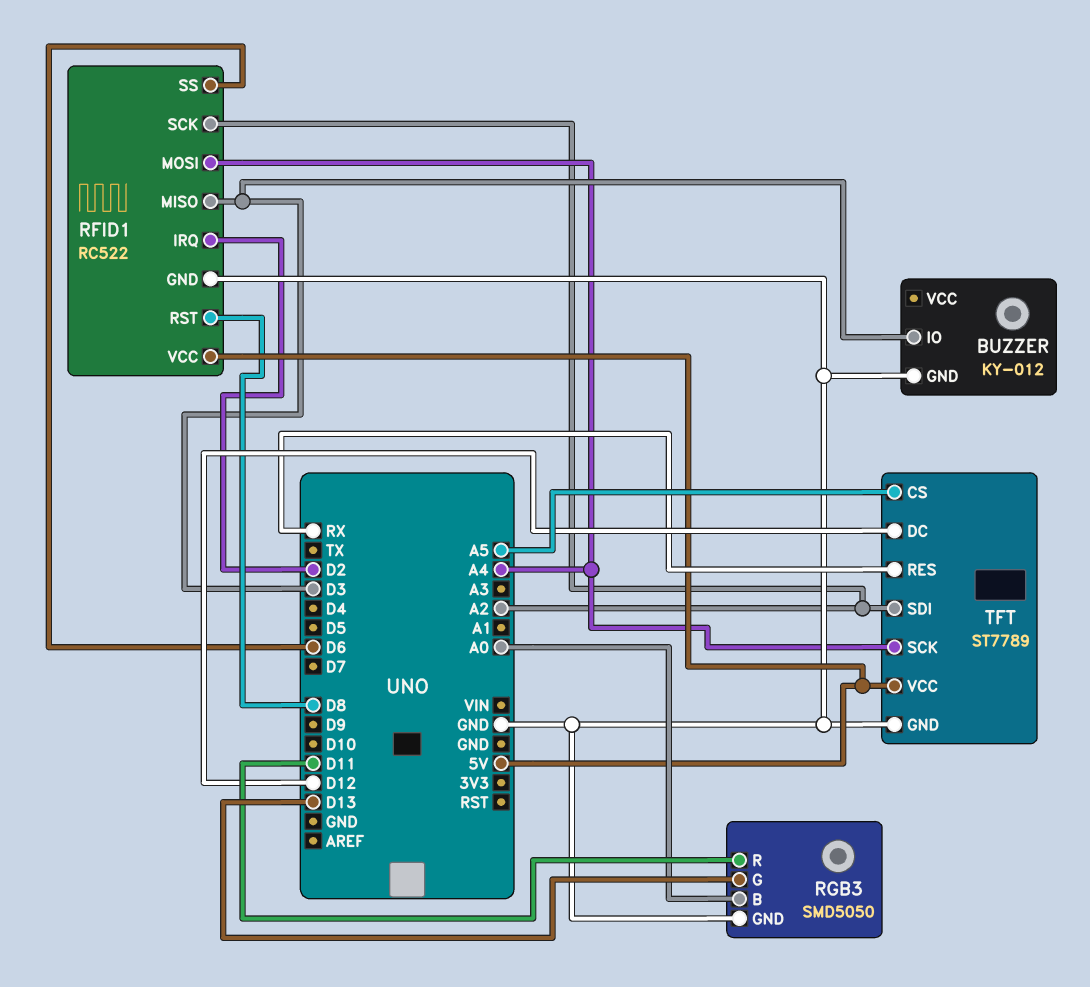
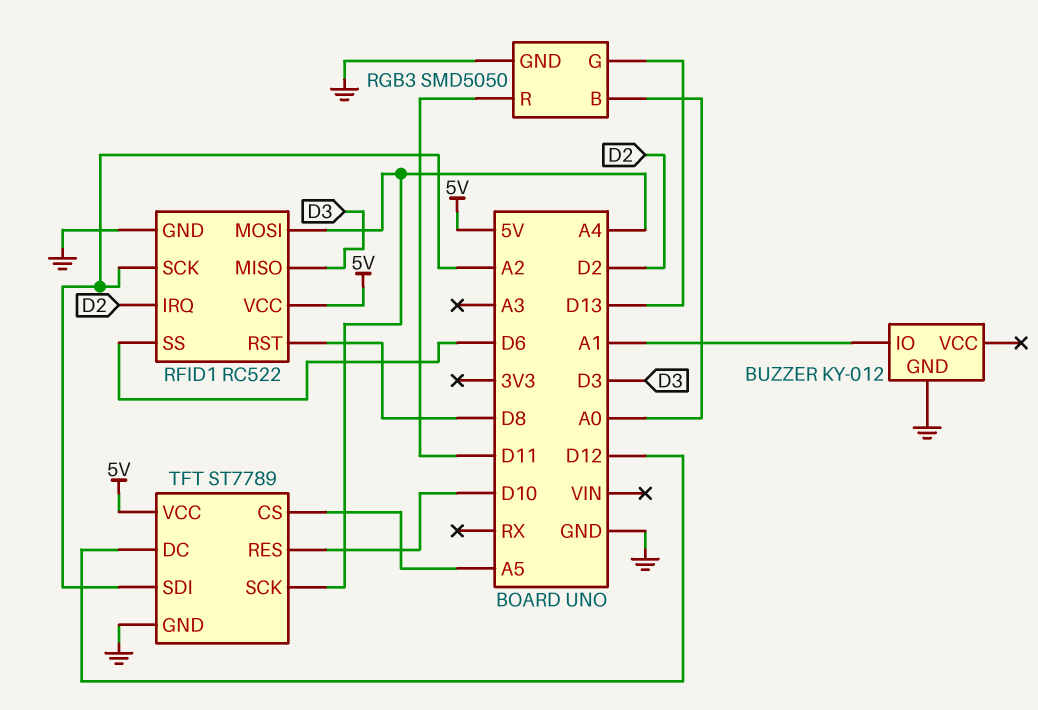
BUZZER pin IO: D3 -> A1
TFT pin RES: RX -> D10

